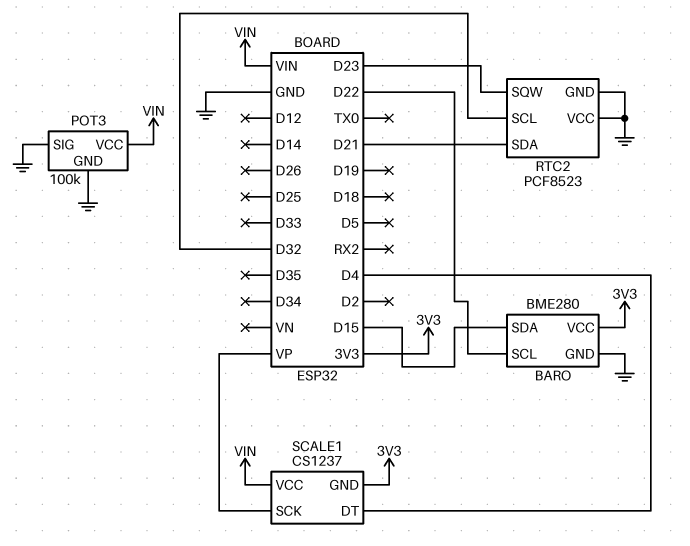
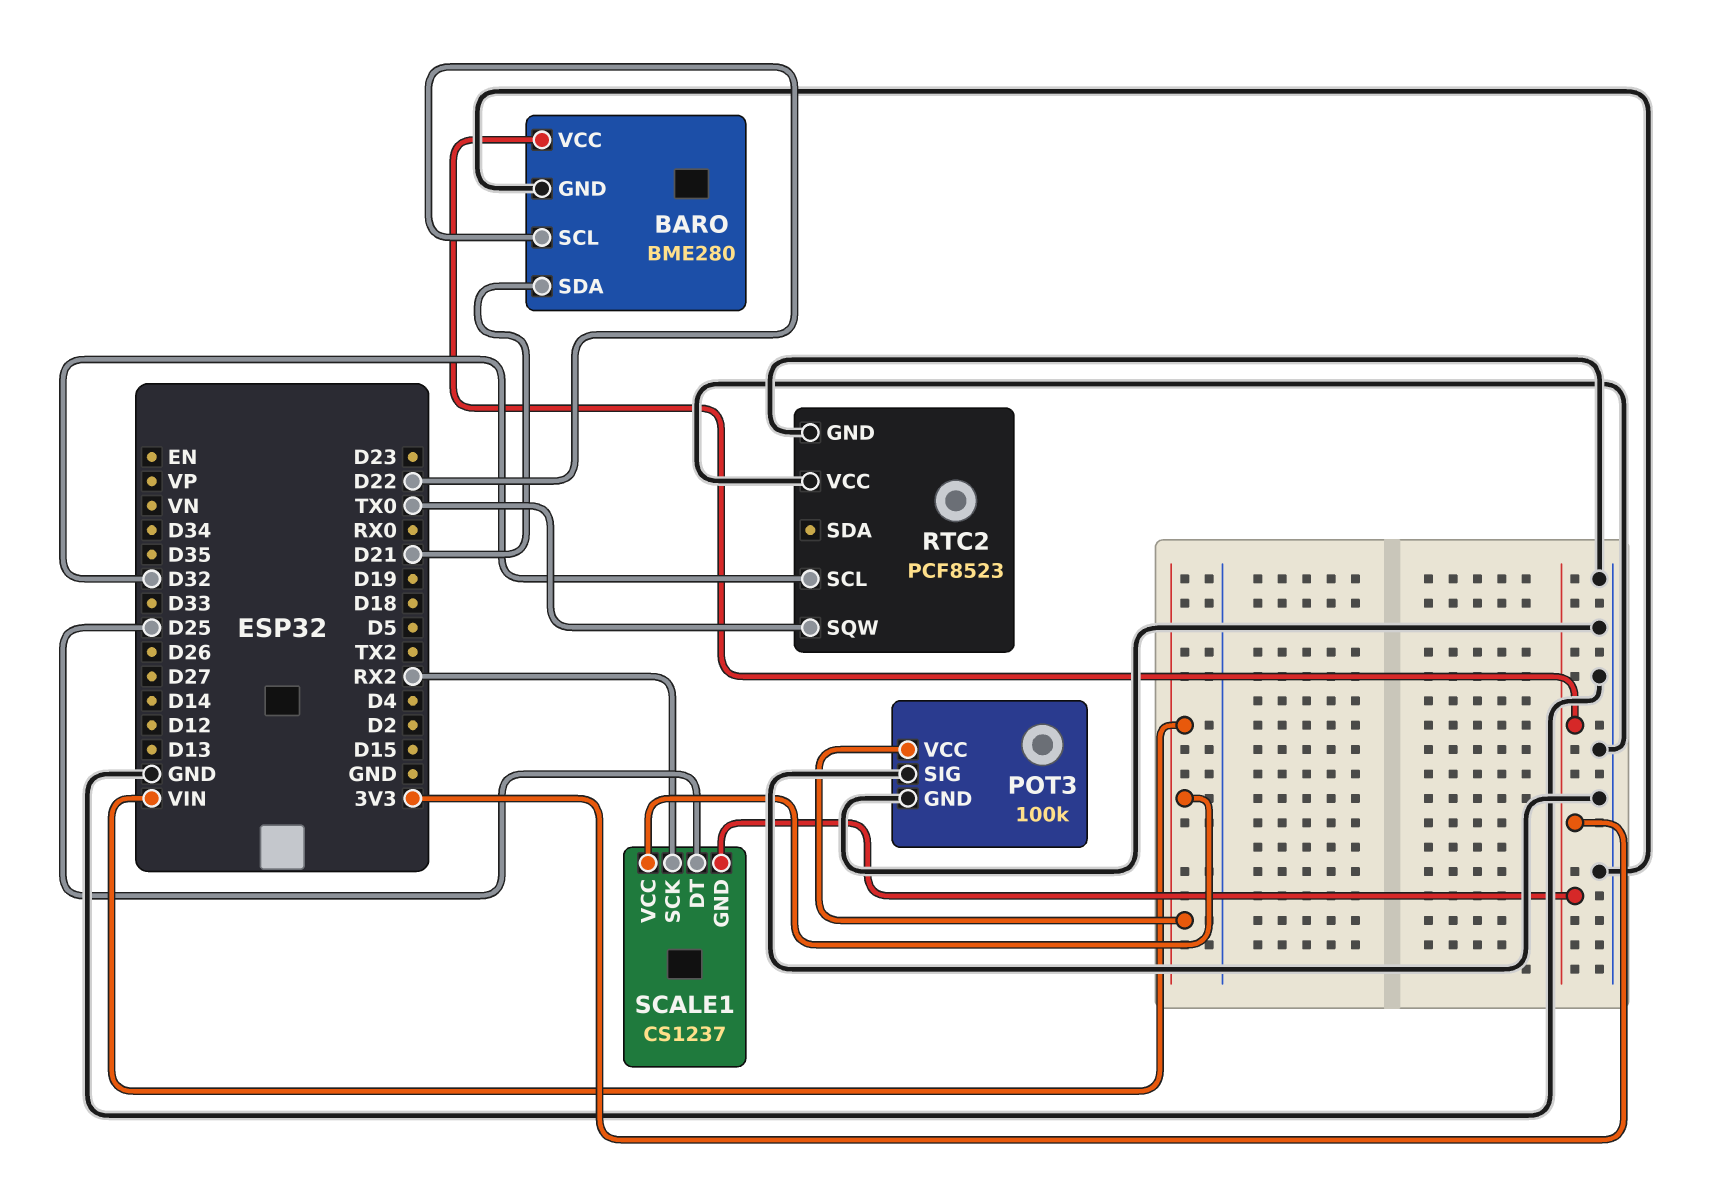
BARO pin SDA: D15 -> D21
RTC2 pin SDA: D21 -> none
RTC2 pin SQW: D23 -> TX0
SCALE1 pin DT: D4 -> D25
SCALE1 pin SCK: VP -> RX2

